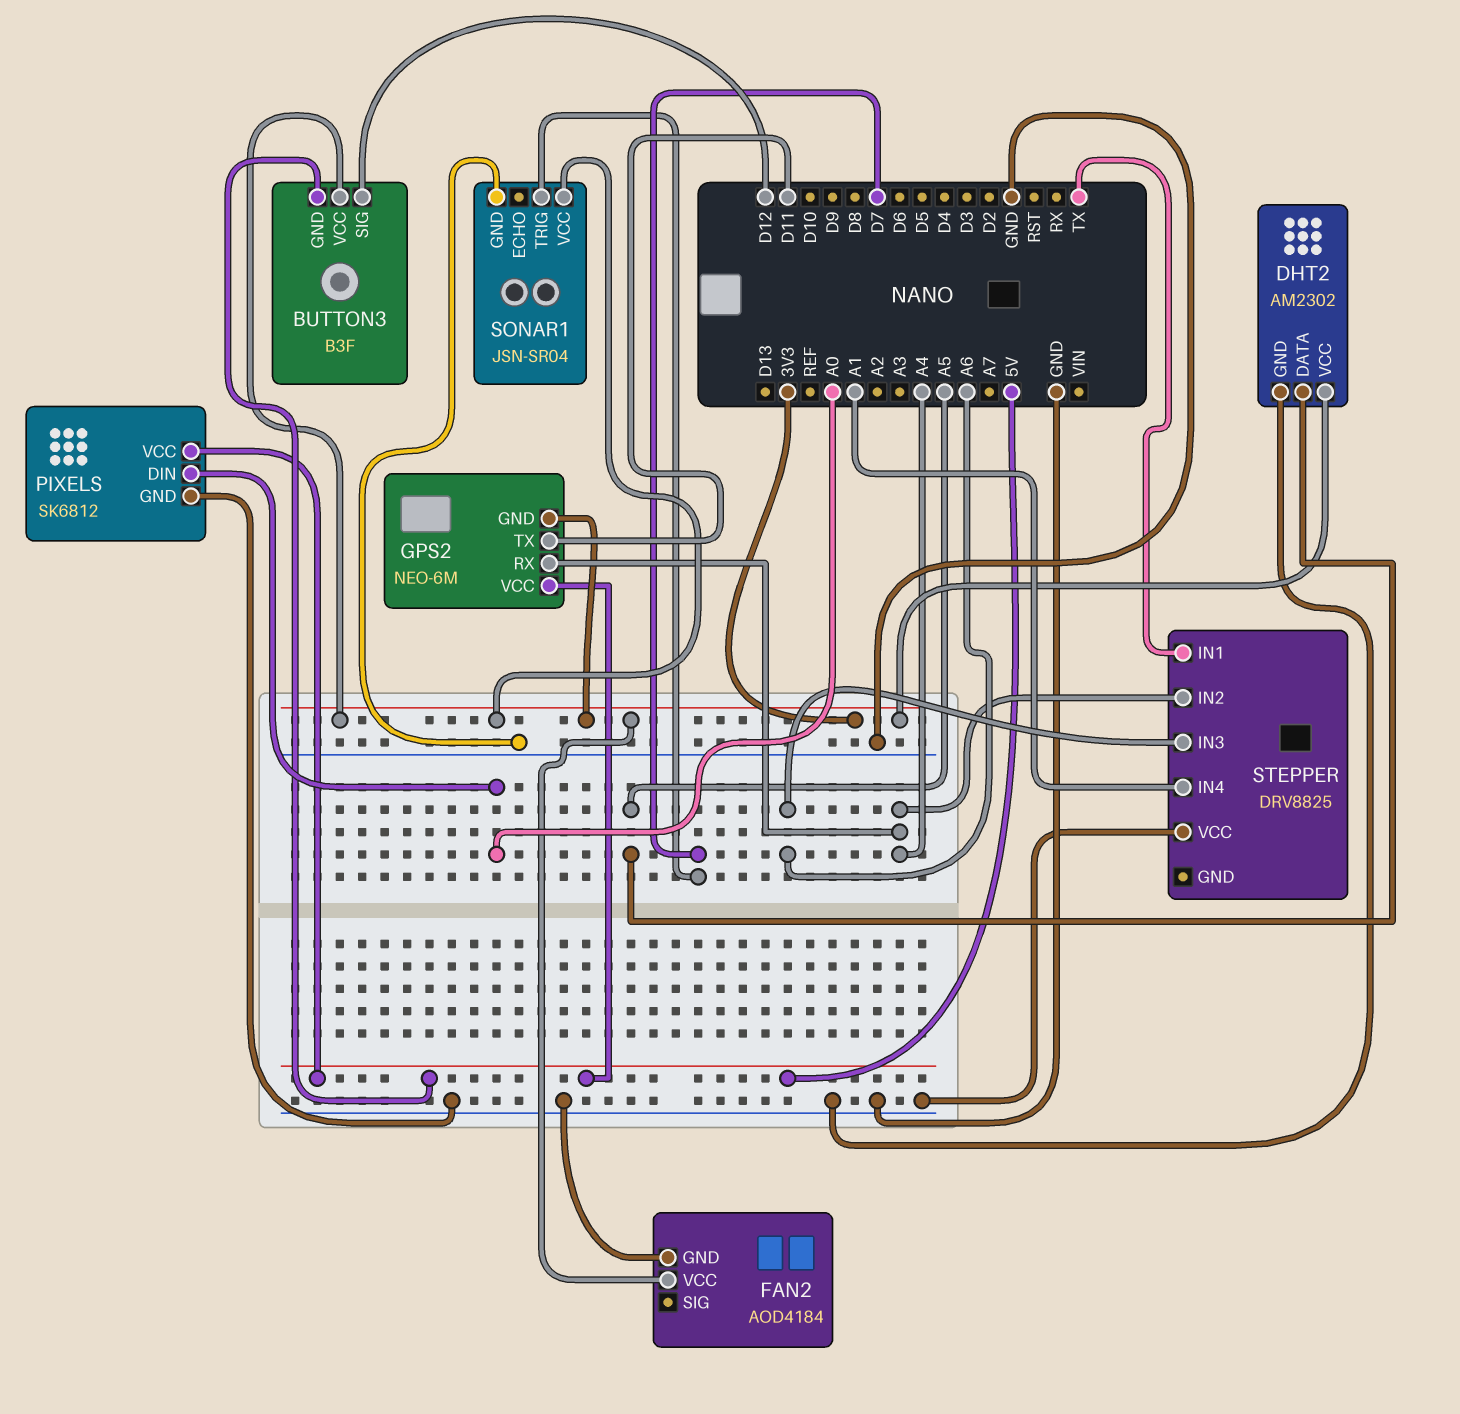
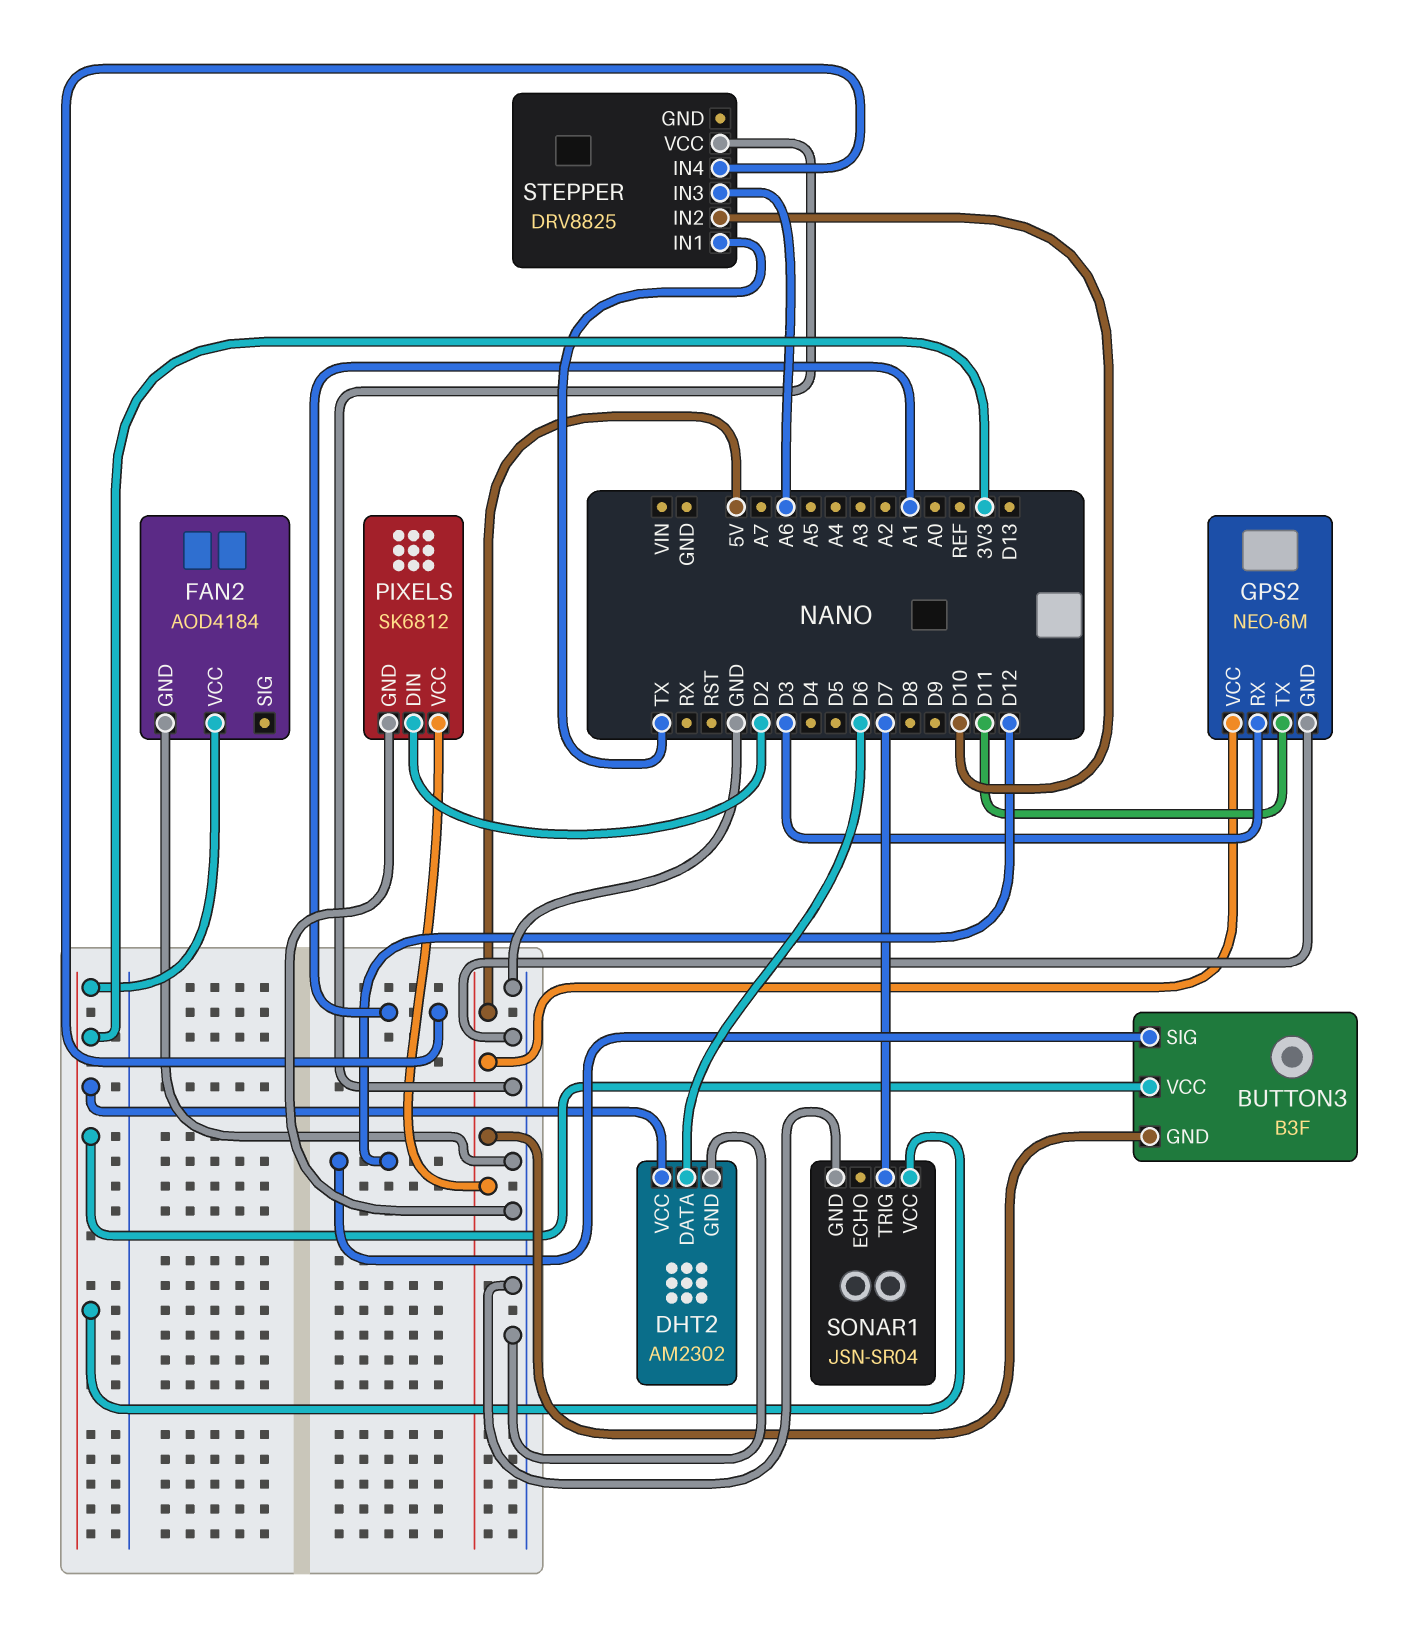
DHT2 pin DATA: A5 -> D6
GPS2 pin GND: 3V3 -> GND
GPS2 pin RX: A4 -> D3
PIXELS pin DIN: A0 -> D2
STEPPER pin IN2: A4 -> D10

